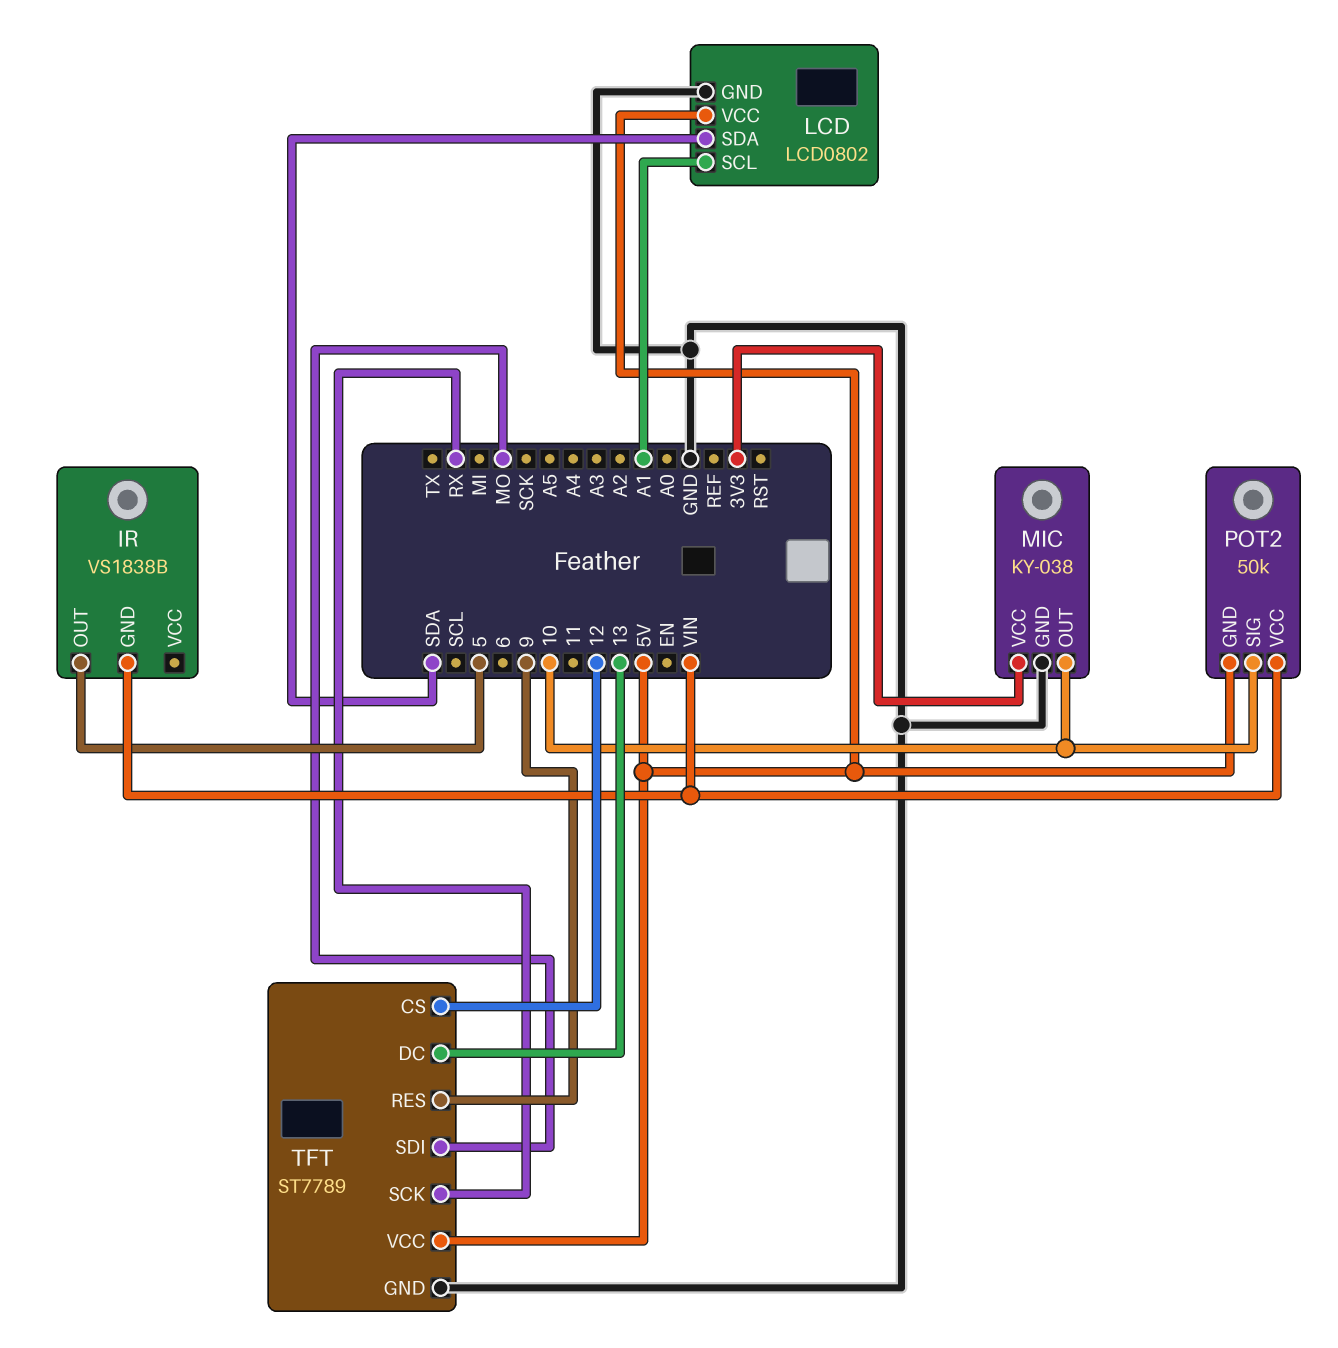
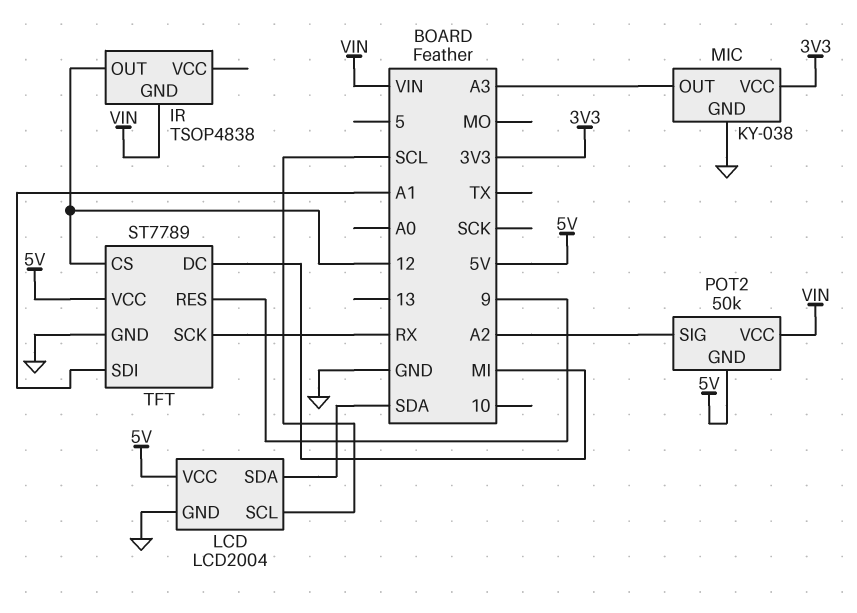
IR: VS1838B -> TSOP4838
IR pin OUT: 5 -> 12
LCD: LCD0802 -> LCD2004
LCD pin SCL: A1 -> SCL
MIC pin OUT: 10 -> A3
POT2 pin SIG: 10 -> A2
TFT pin DC: 13 -> MI
TFT pin SDI: MO -> A1

